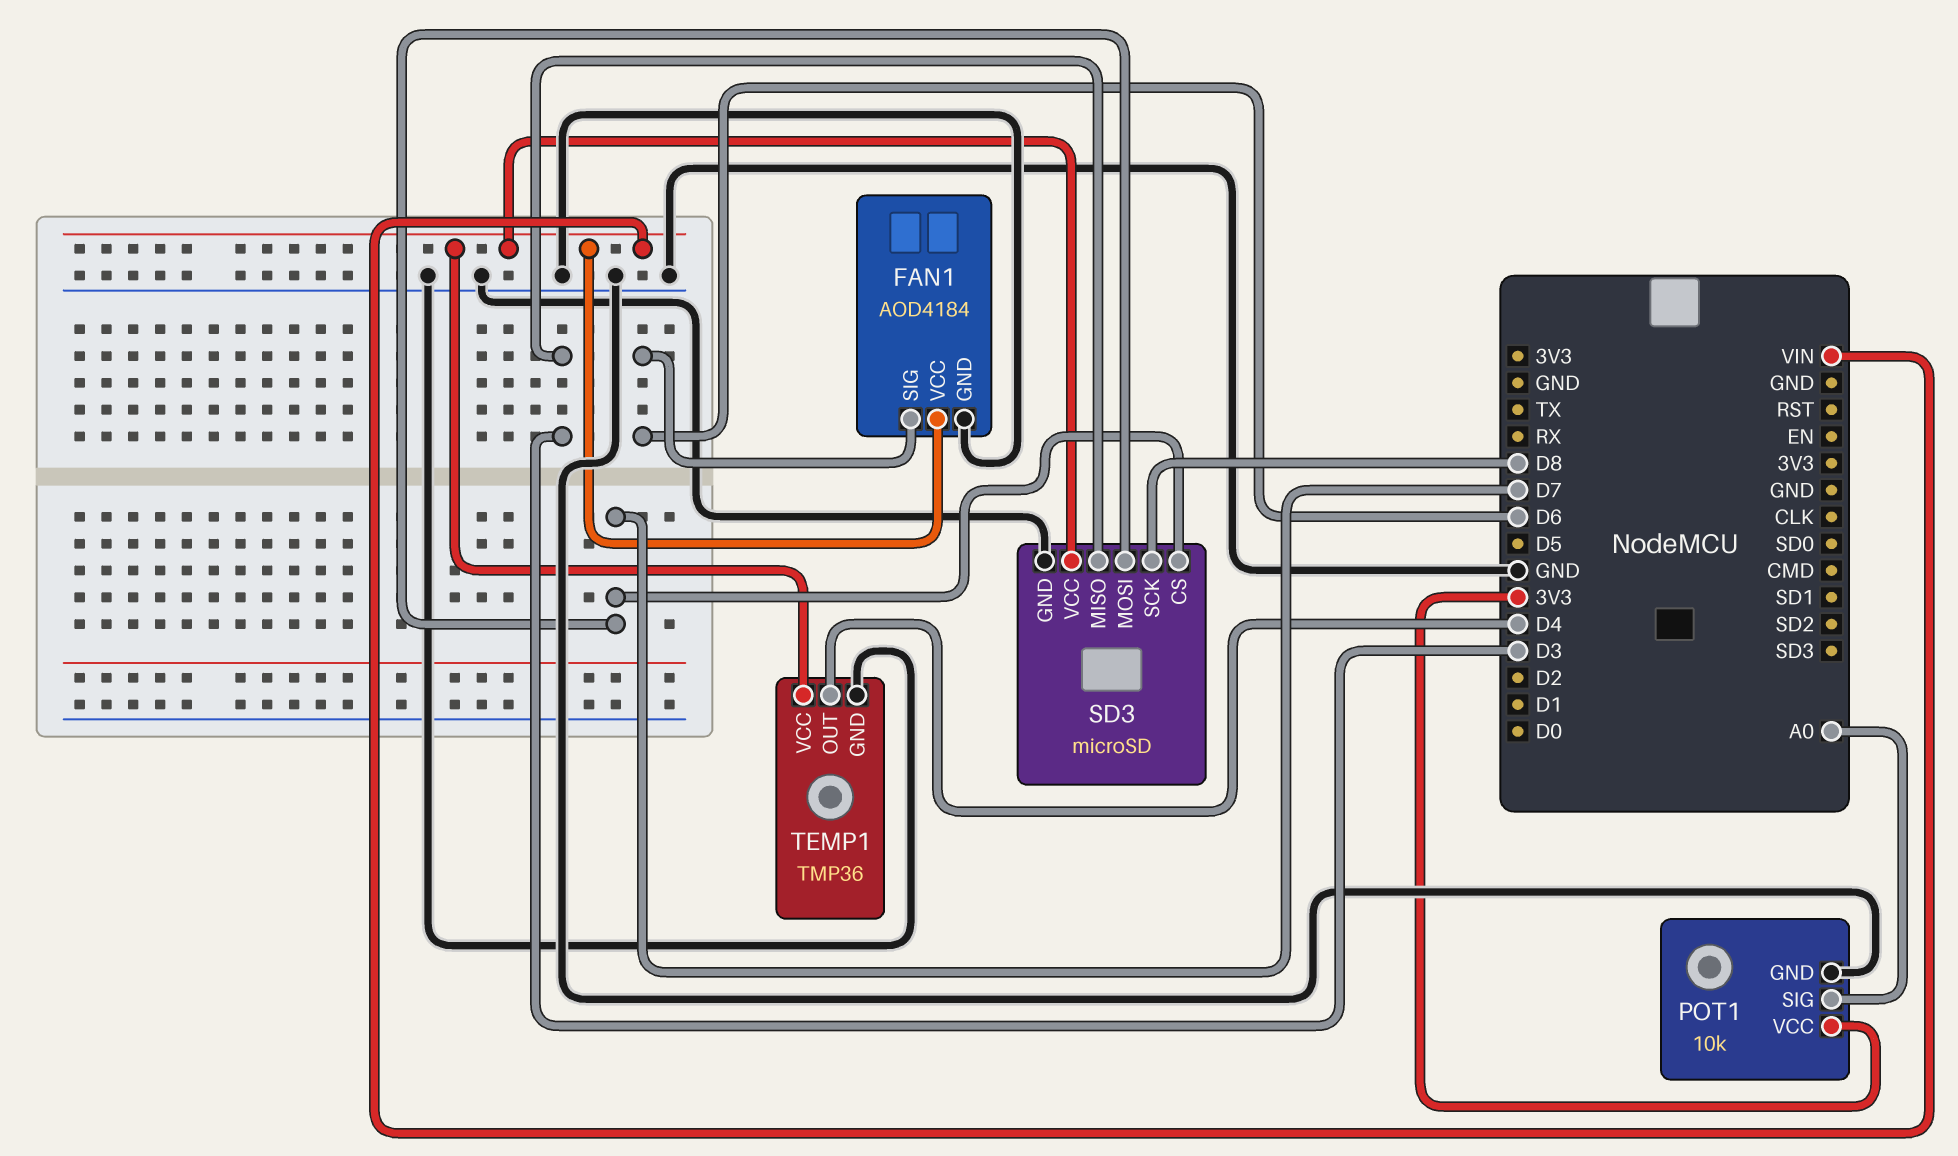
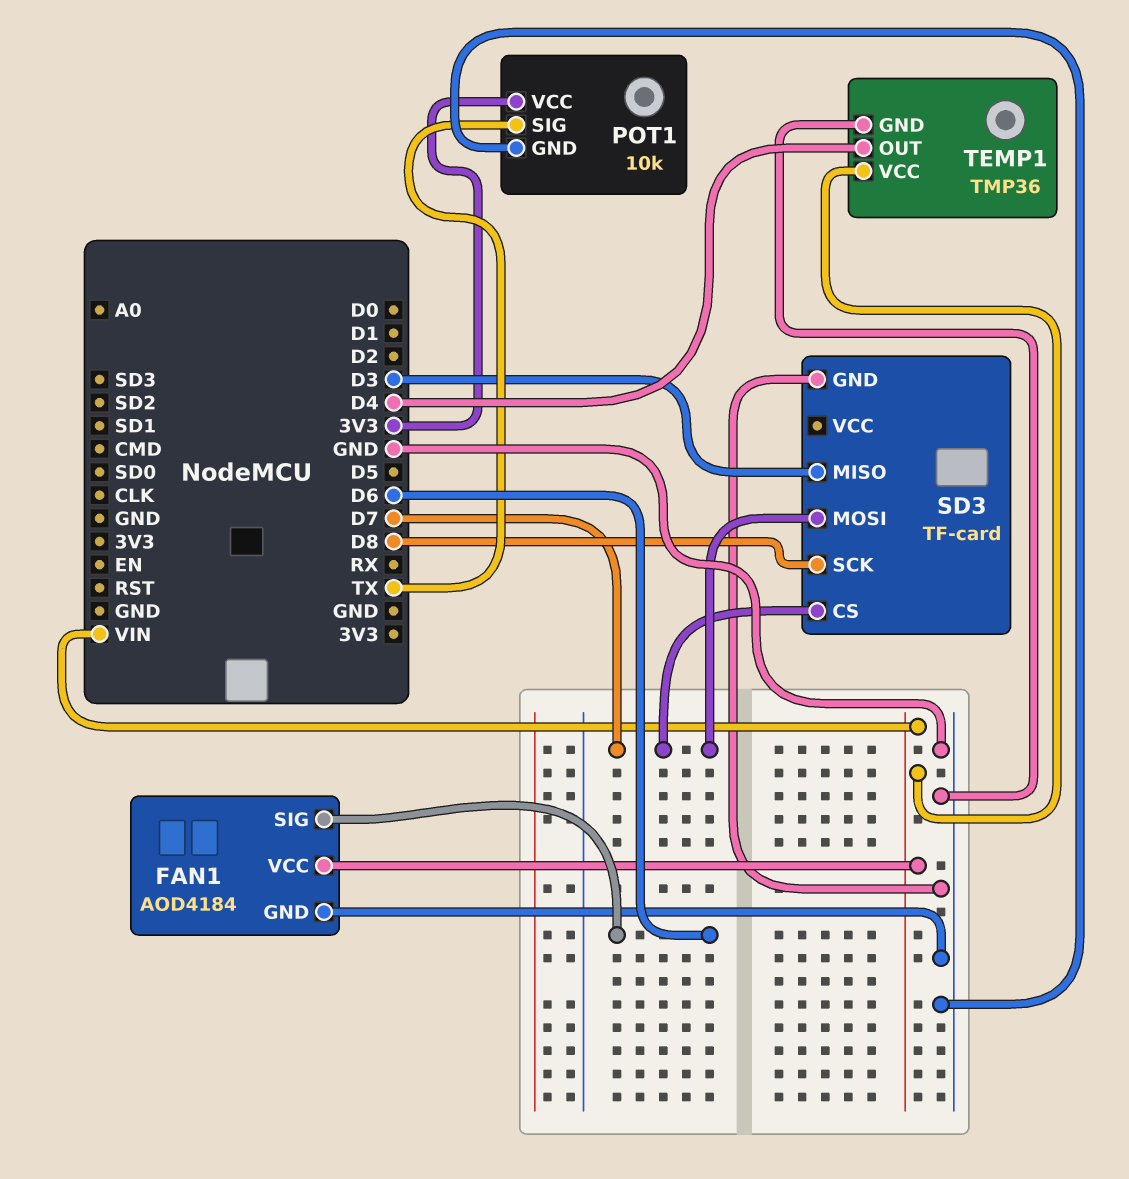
POT1 pin SIG: A0 -> TX
SD3: microSD -> TF-card
SD3 pin VCC: VIN -> none

